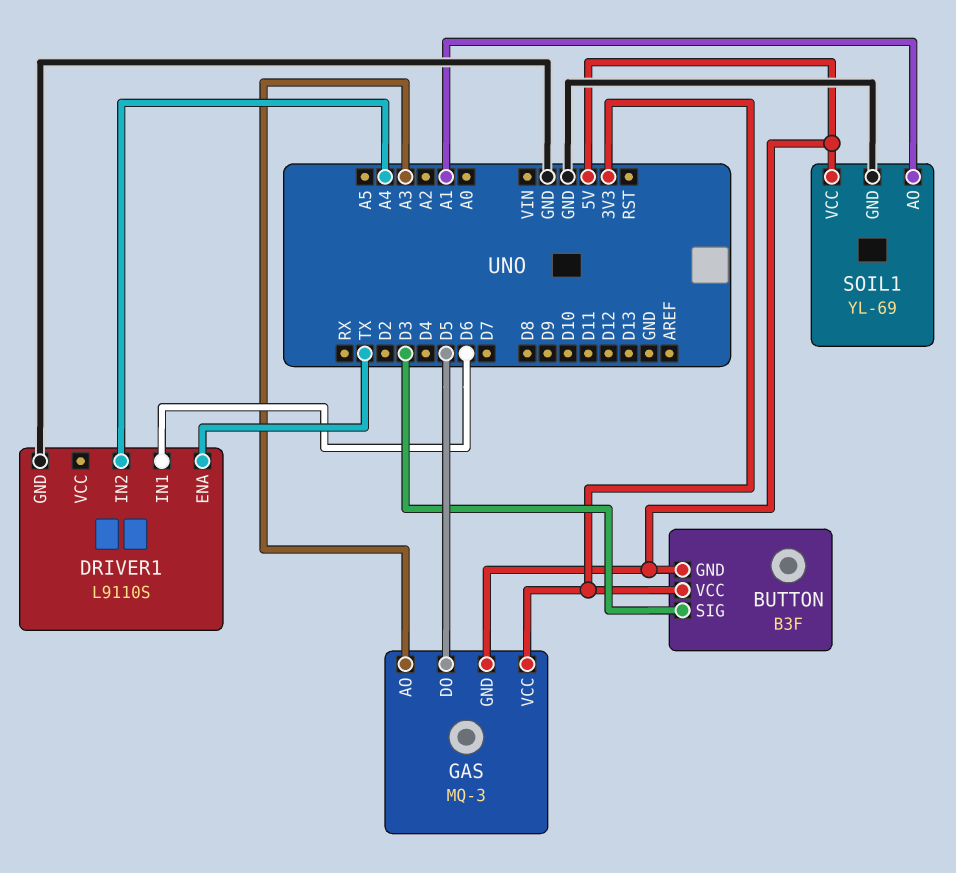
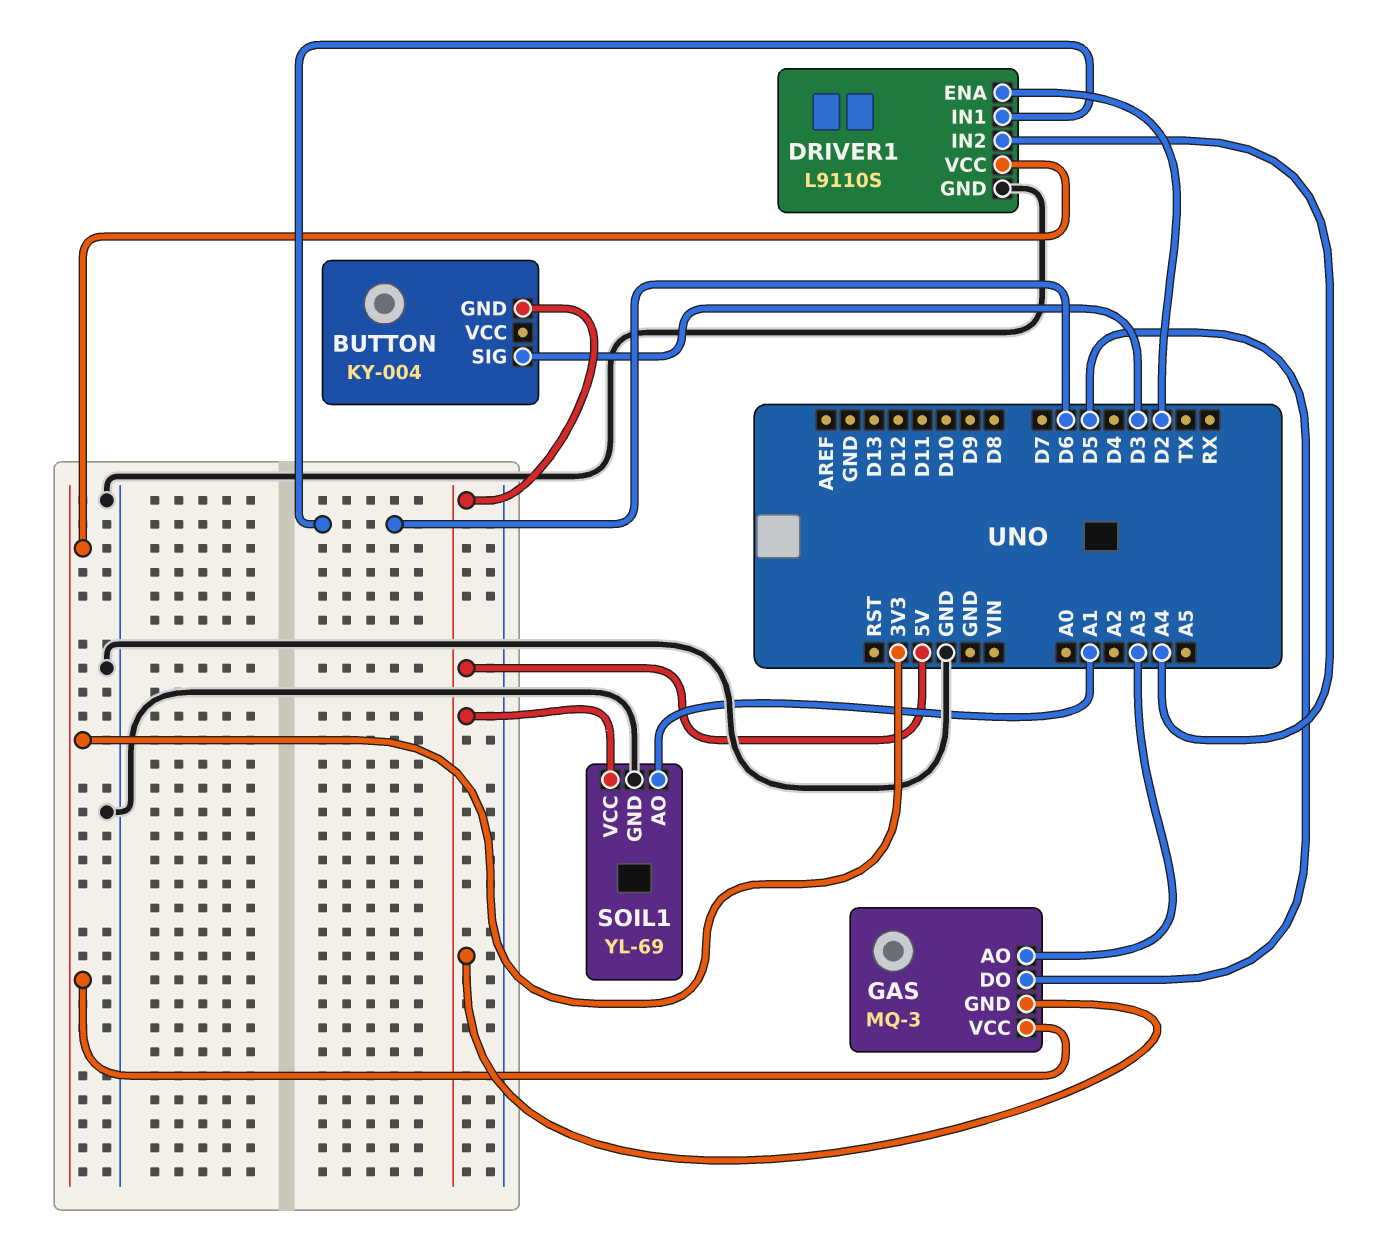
BUTTON: B3F -> KY-004
BUTTON pin VCC: 3V3 -> none
DRIVER1 pin ENA: TX -> D2
DRIVER1 pin VCC: none -> 3V3

